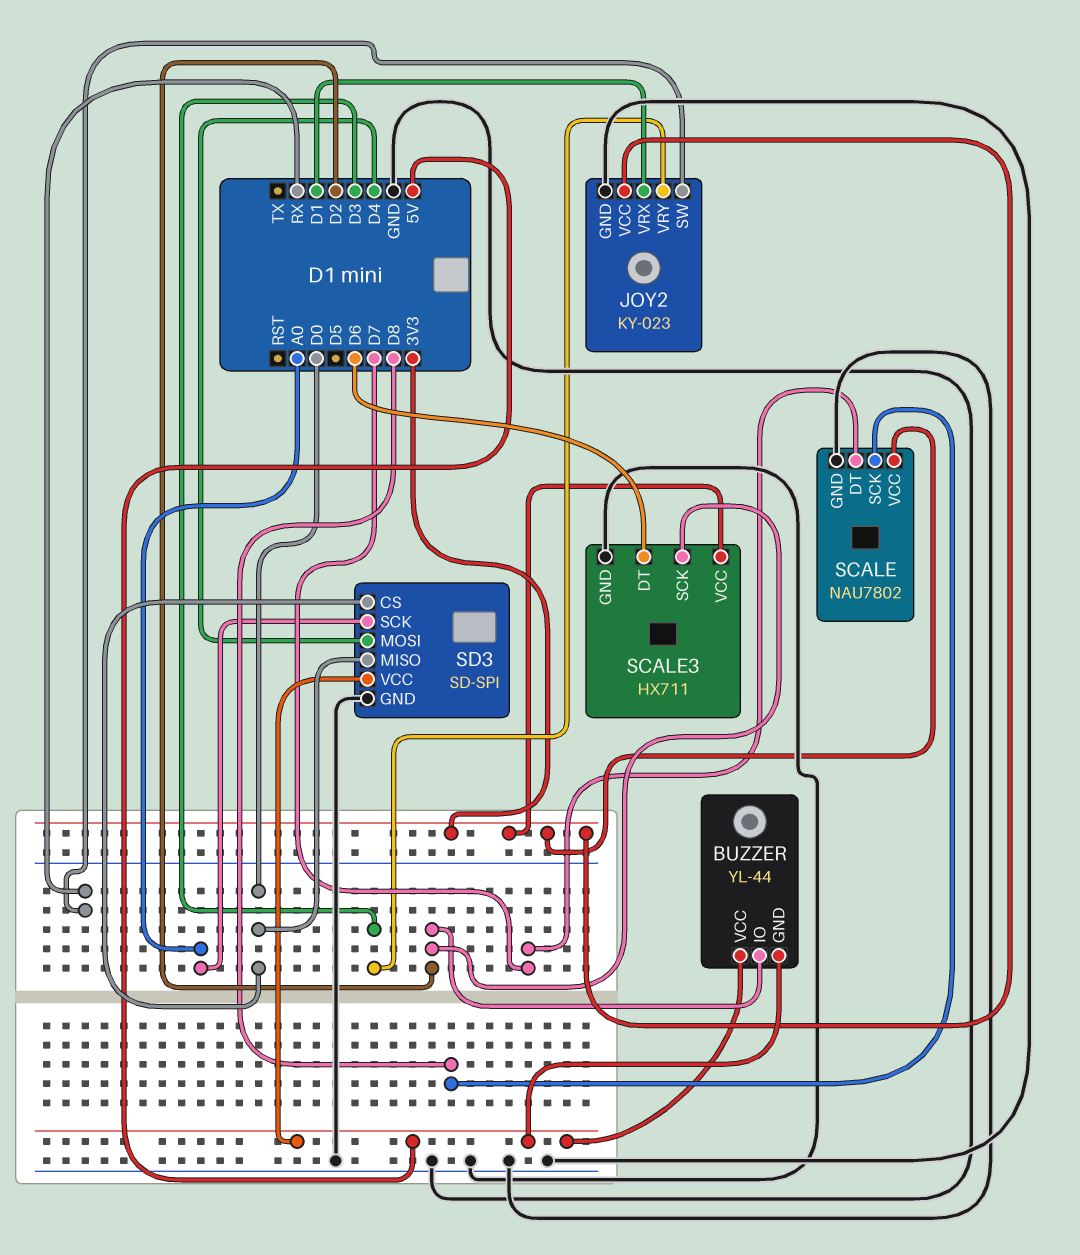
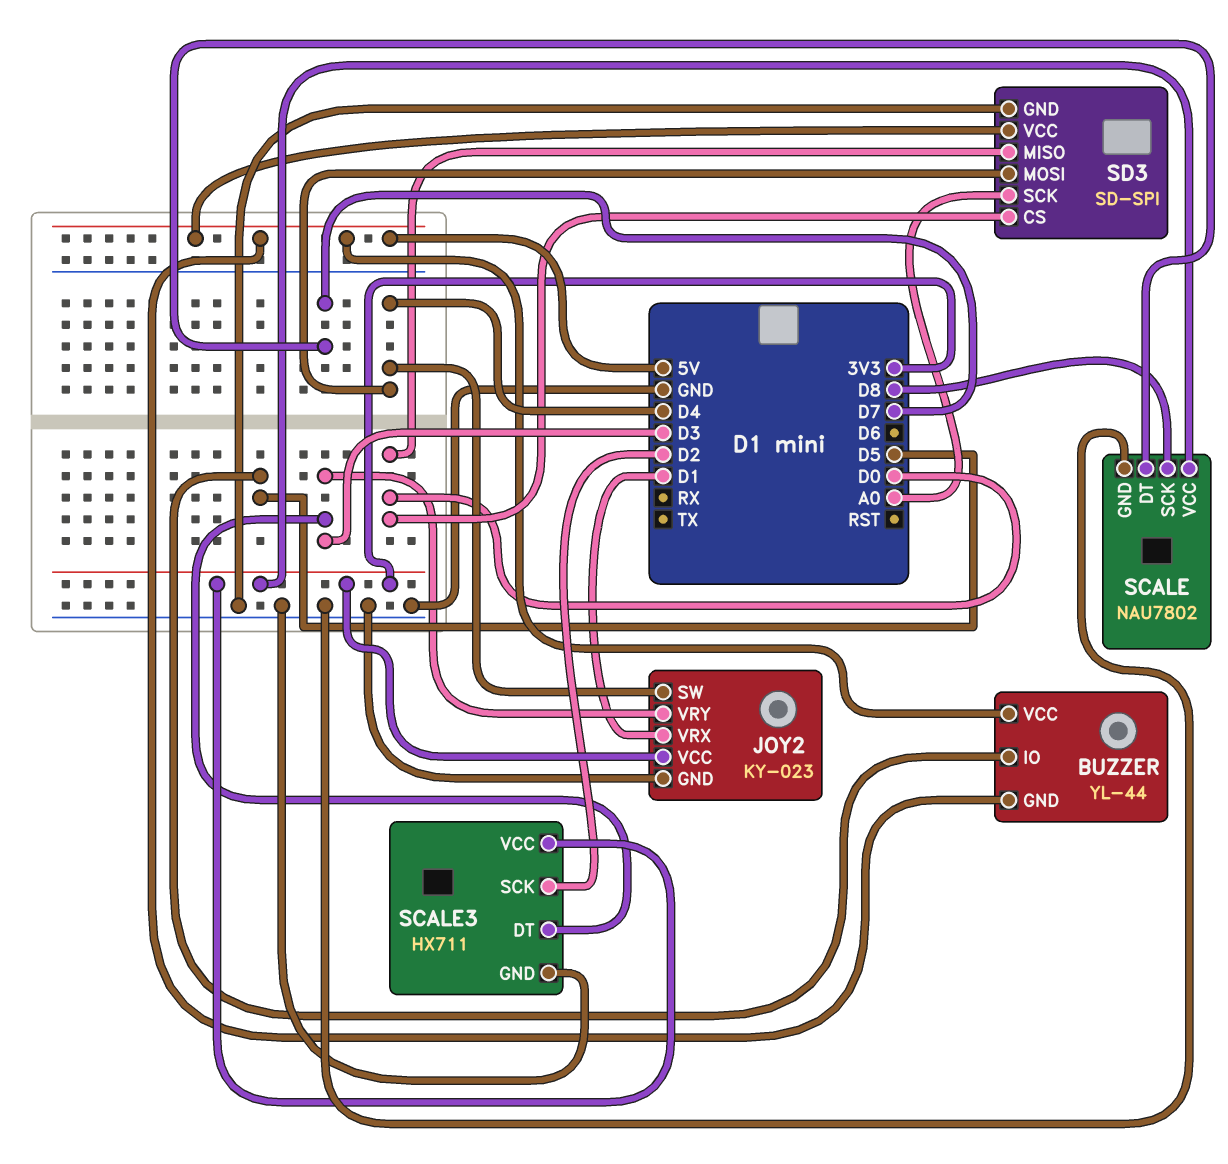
BUZZER pin IO: D2 -> D5
JOY2 pin SW: RX -> D4
SCALE3 pin DT: D6 -> D3

